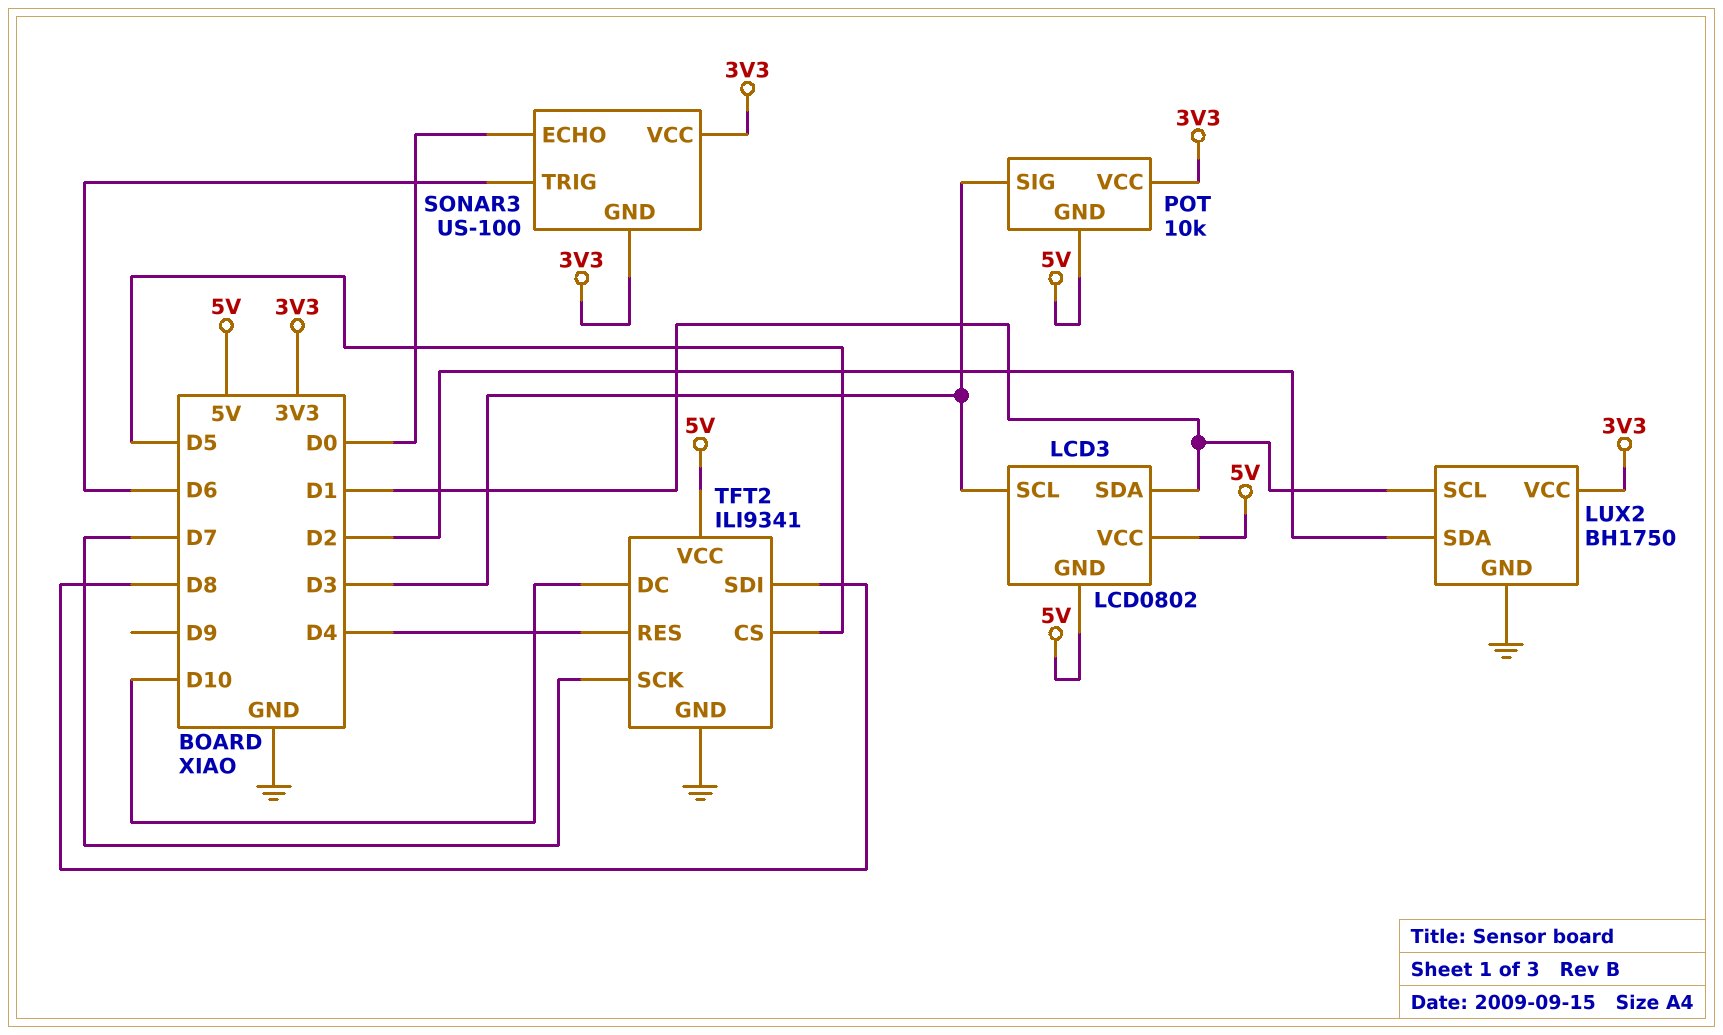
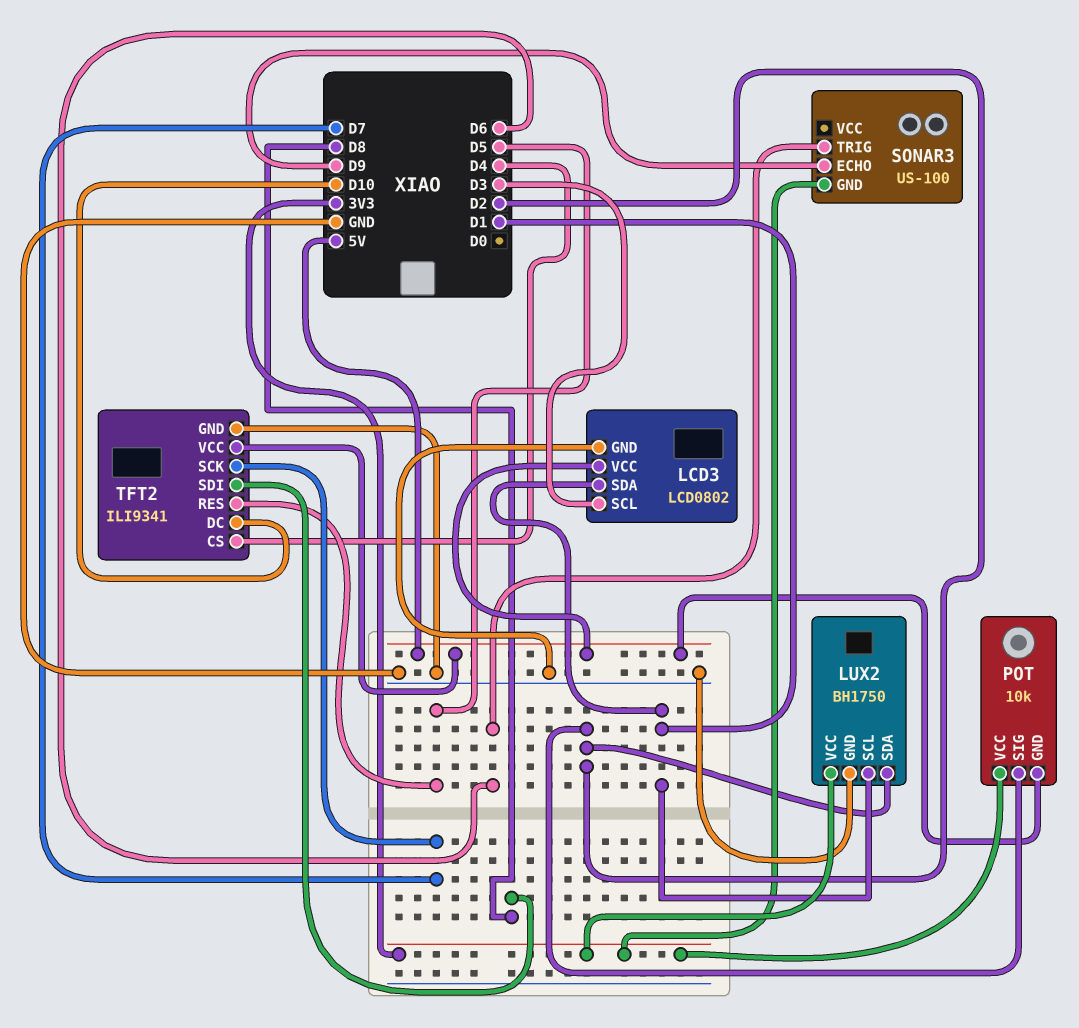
LCD3 pin GND: 5V -> GND
POT pin SIG: D3 -> D2
SONAR3 pin ECHO: D0 -> D9
SONAR3 pin VCC: 3V3 -> none
TFT2 pin CS: D5 -> D4
TFT2 pin RES: D4 -> D5

